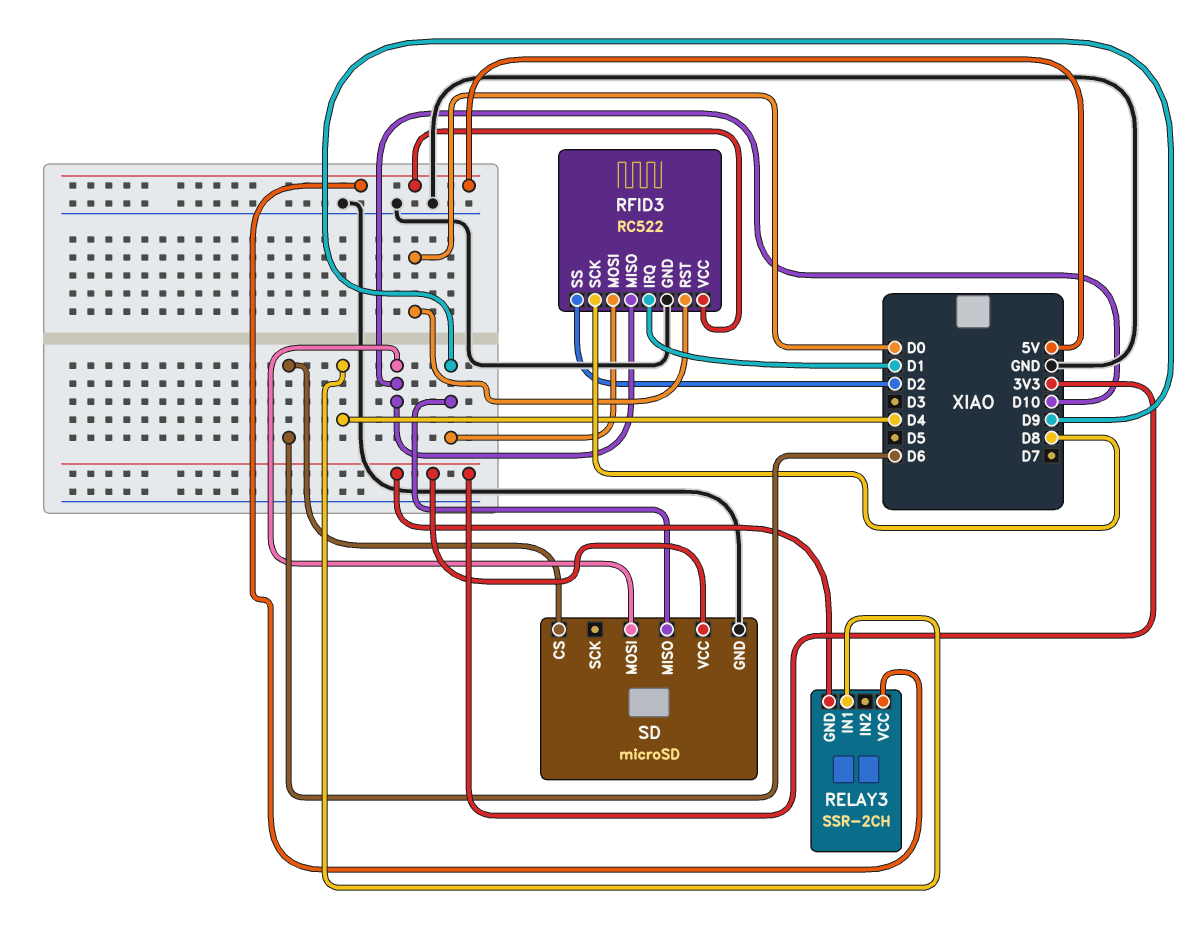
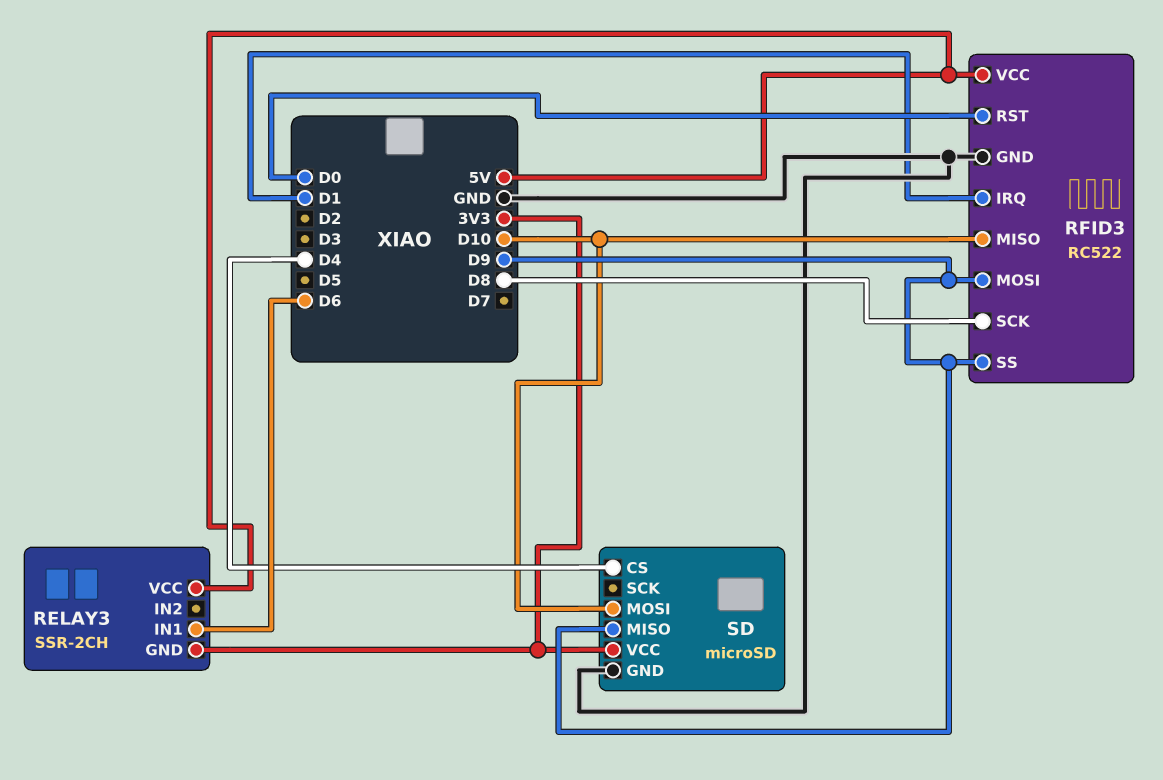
RELAY3 pin IN1: D4 -> D6
RFID3 pin SS: D2 -> D9
SD pin CS: D6 -> D4

